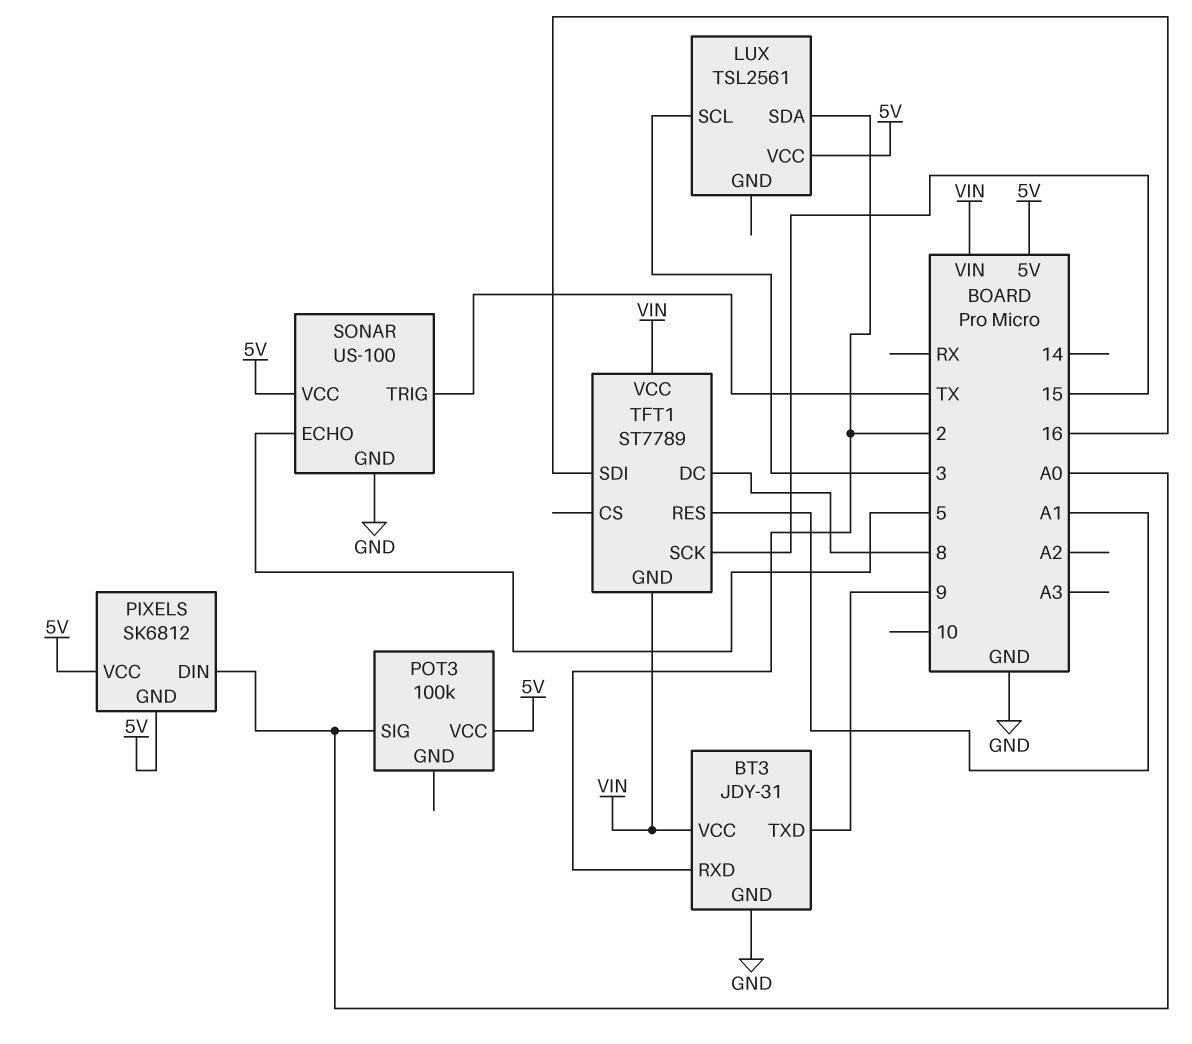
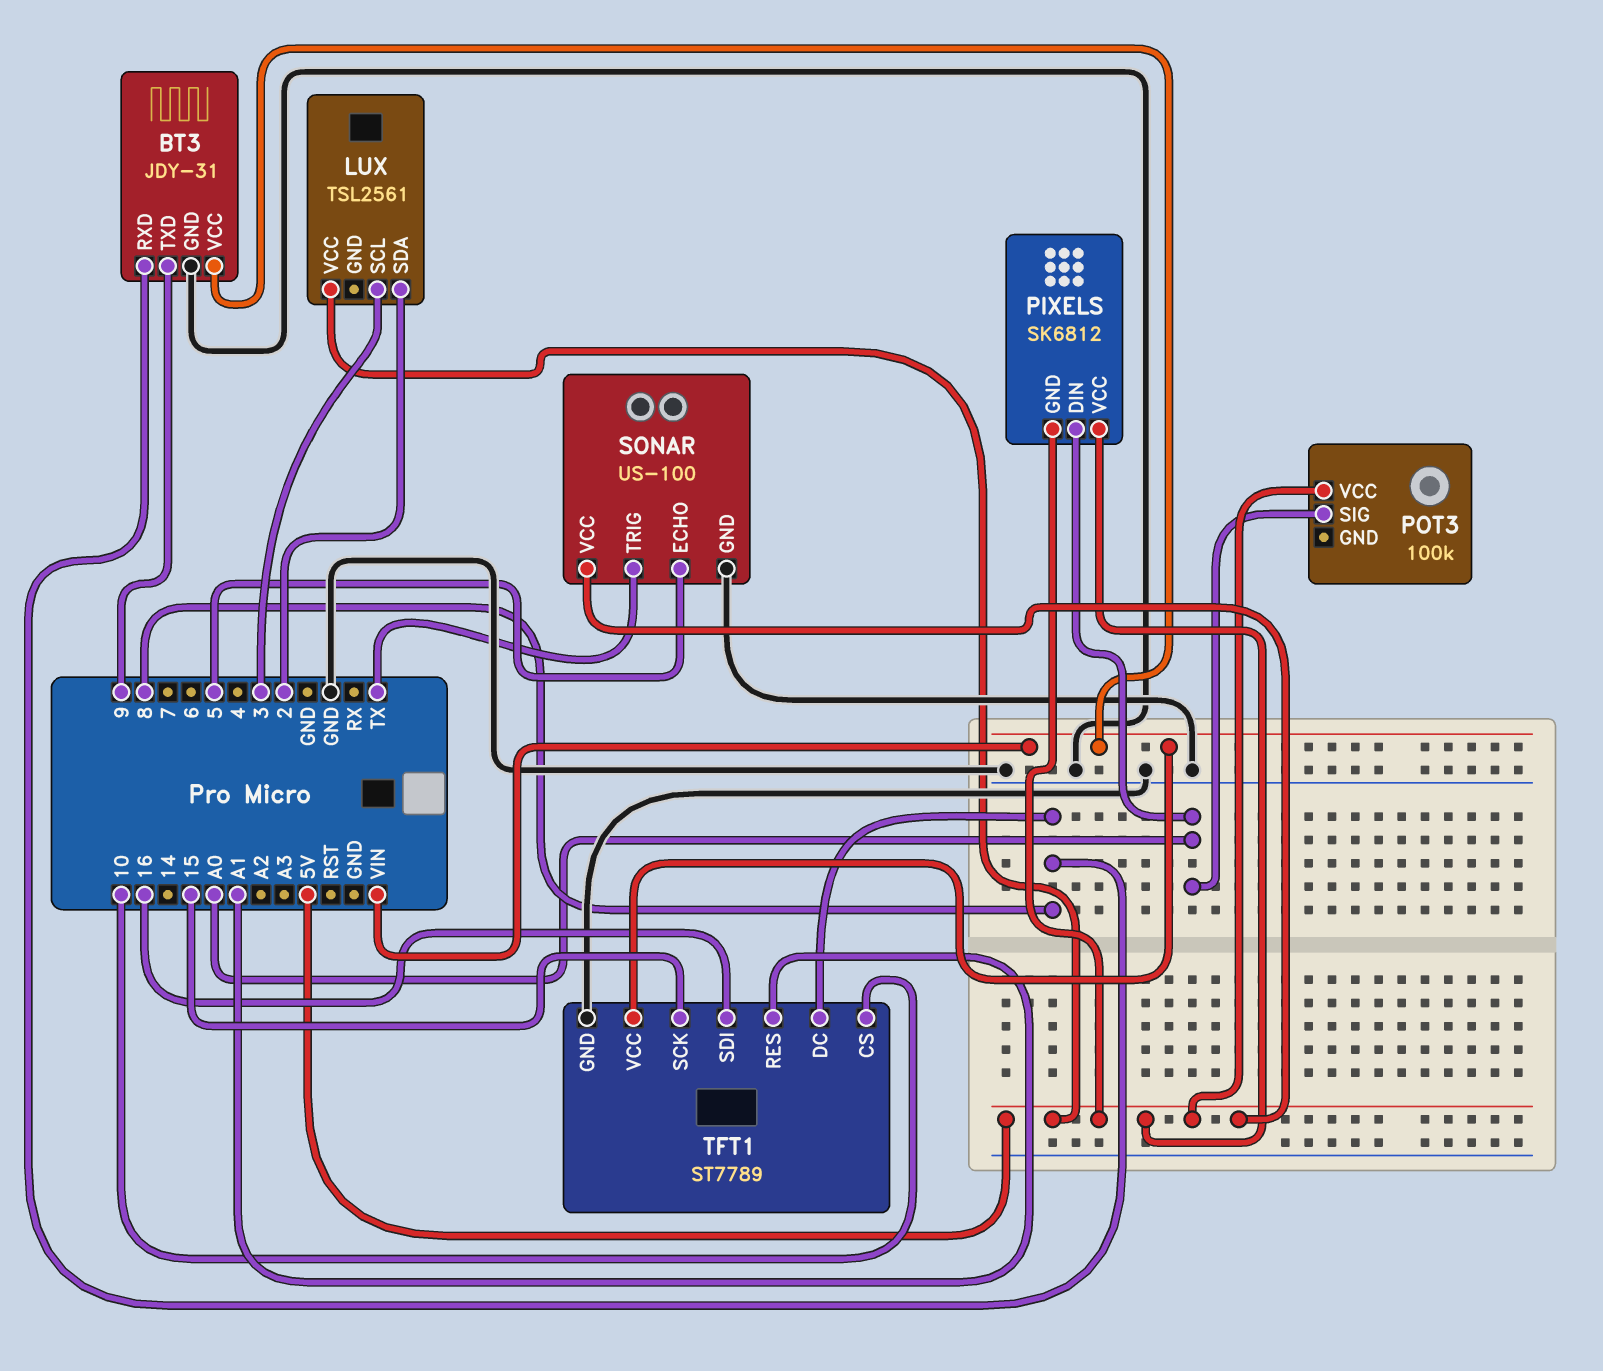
BT3 pin RXD: 2 -> 8
TFT1 pin CS: none -> 10
TFT1 pin GND: VIN -> GND

